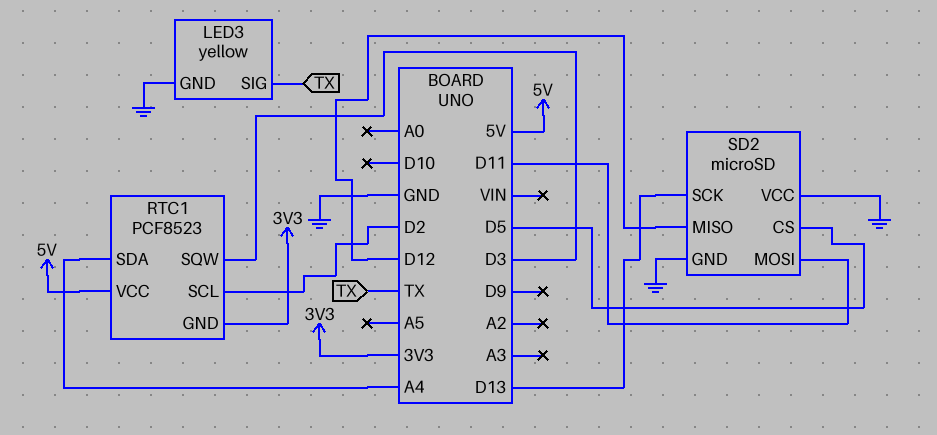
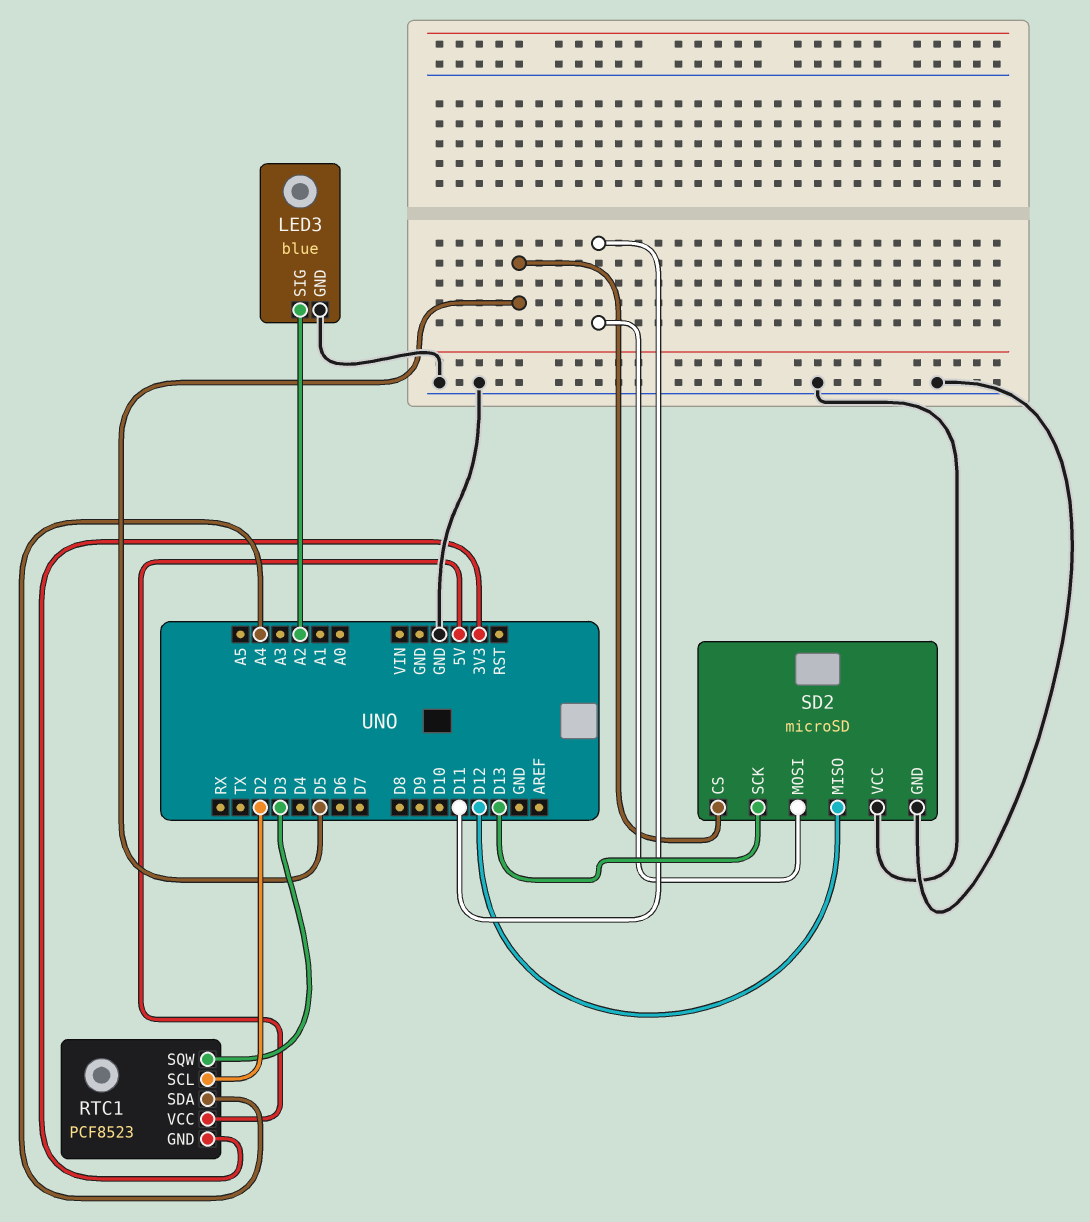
LED3: yellow -> blue
LED3 pin SIG: TX -> A2

